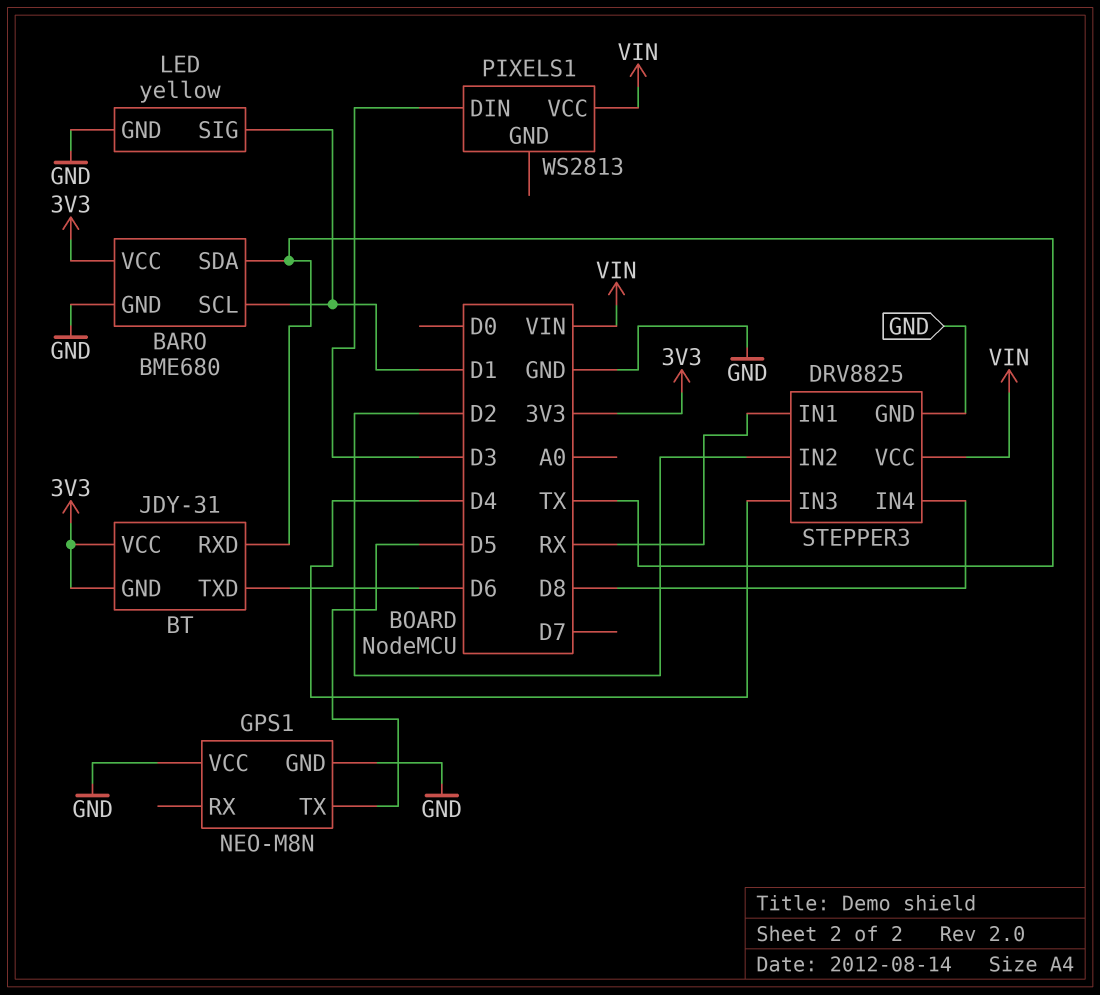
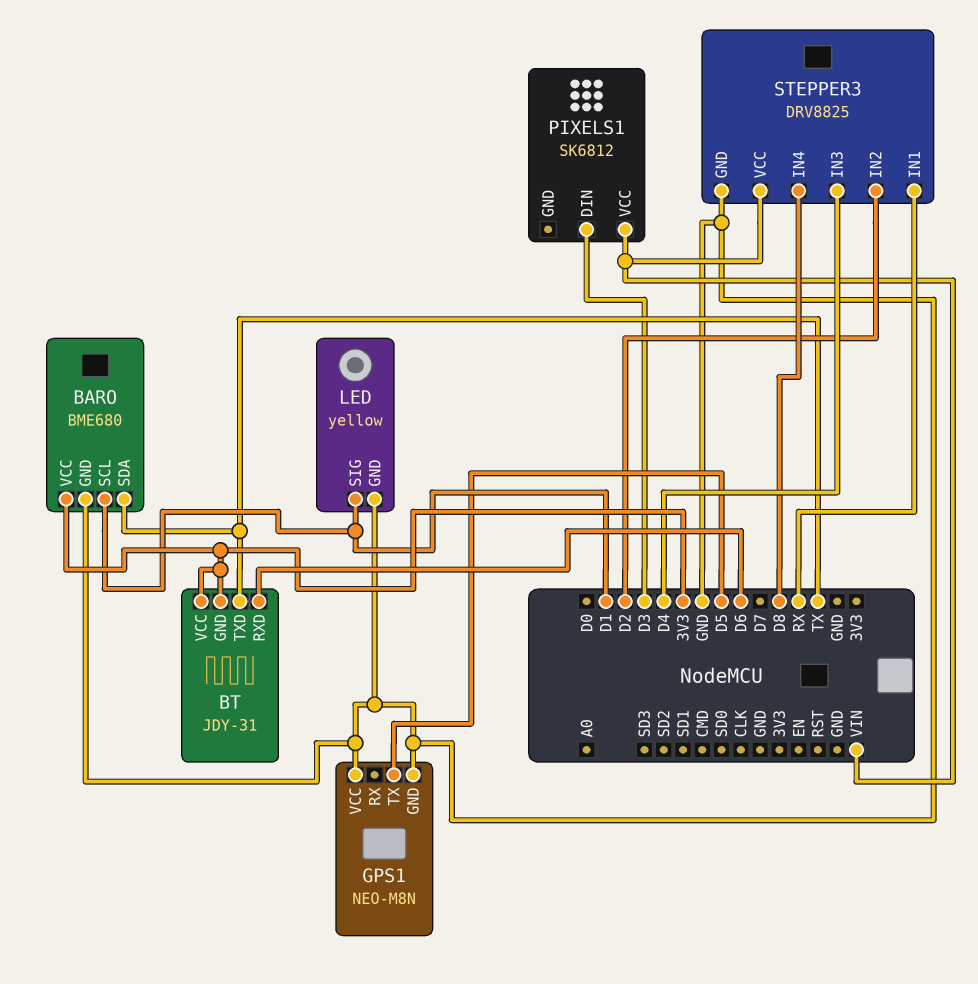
BT pin RXD: TX -> D6
BT pin TXD: D6 -> TX
PIXELS1: WS2813 -> SK6812

